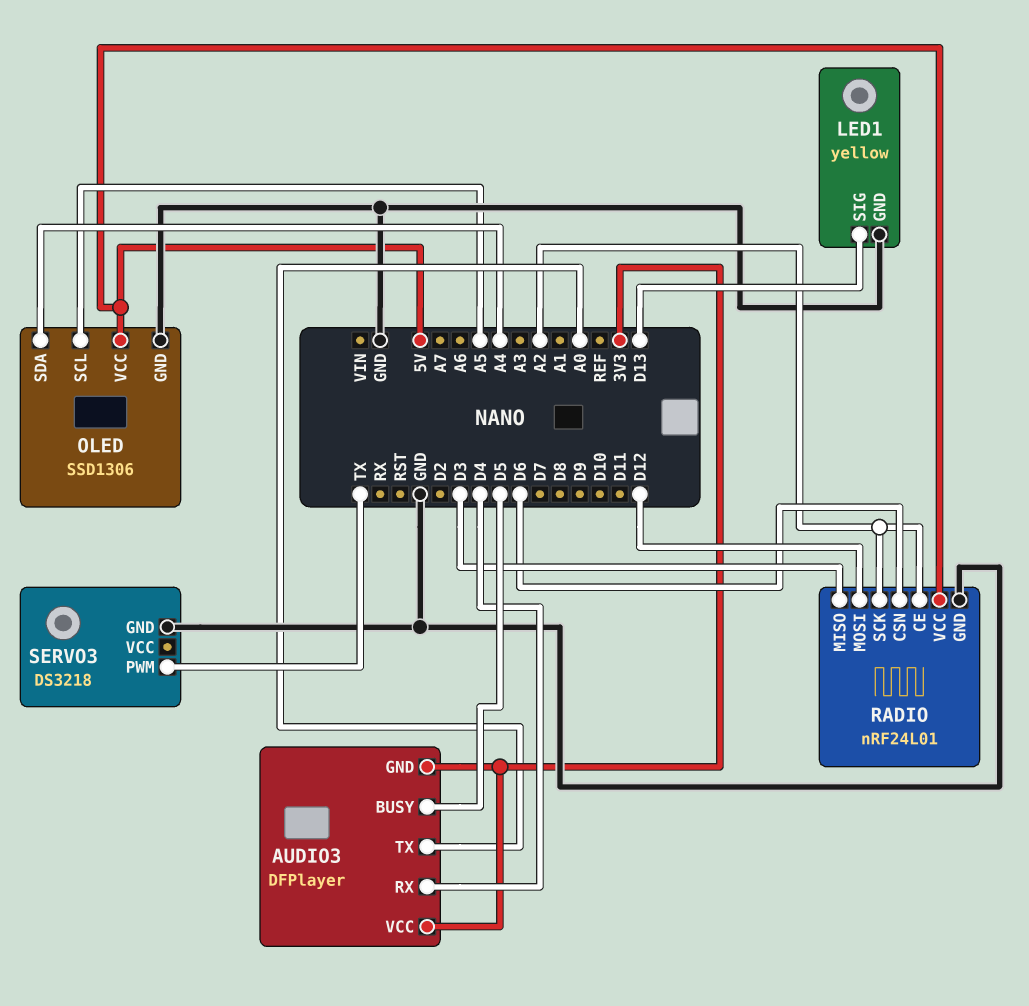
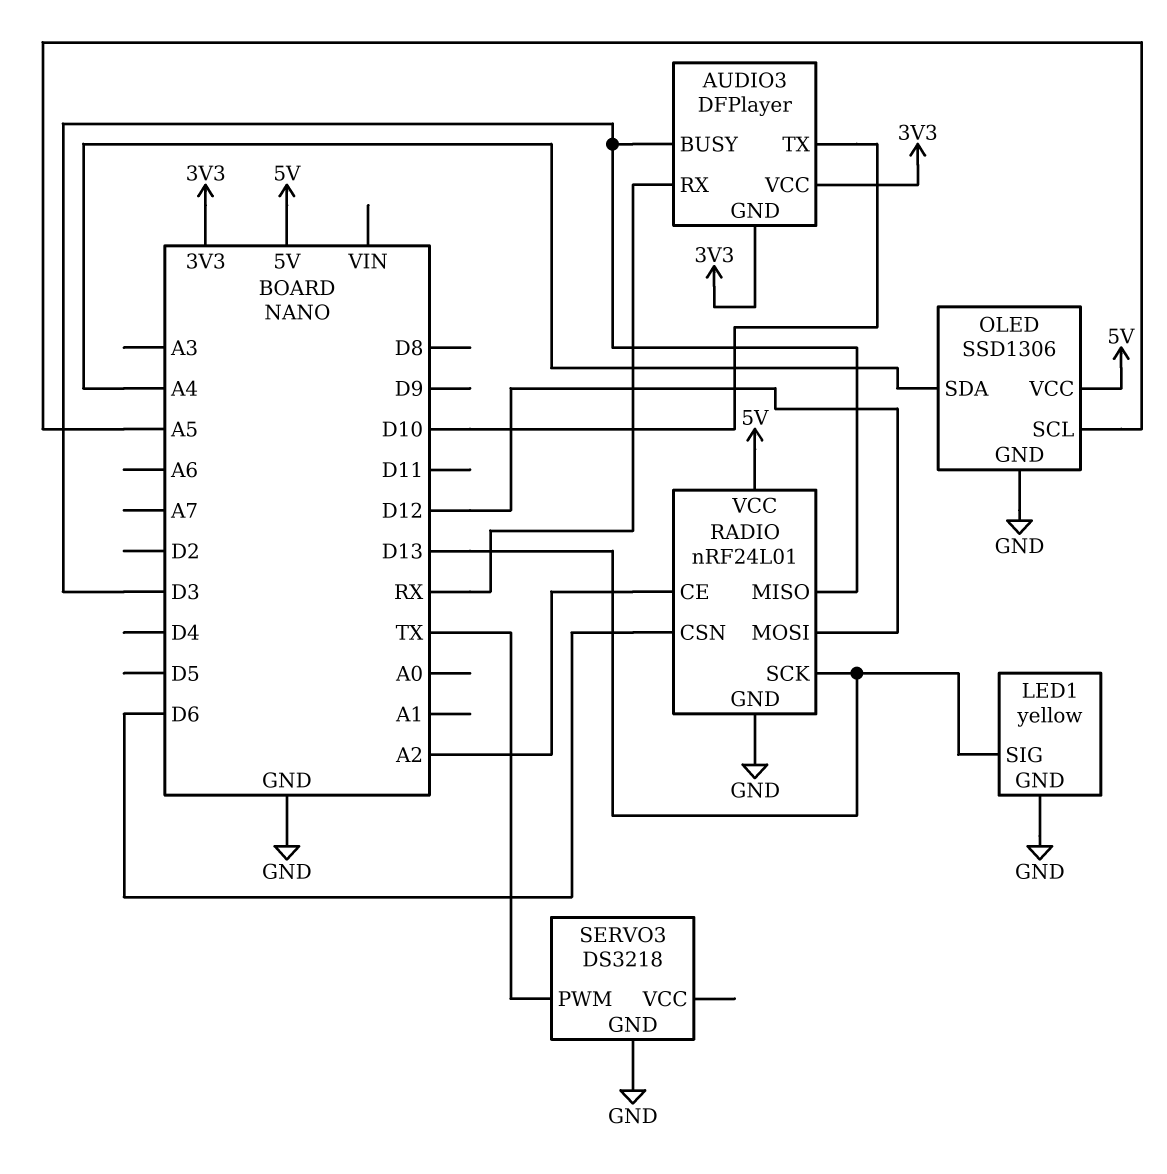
AUDIO3 pin BUSY: D5 -> D3
AUDIO3 pin RX: D4 -> RX
AUDIO3 pin TX: A0 -> D10
RADIO pin SCK: A2 -> D13

